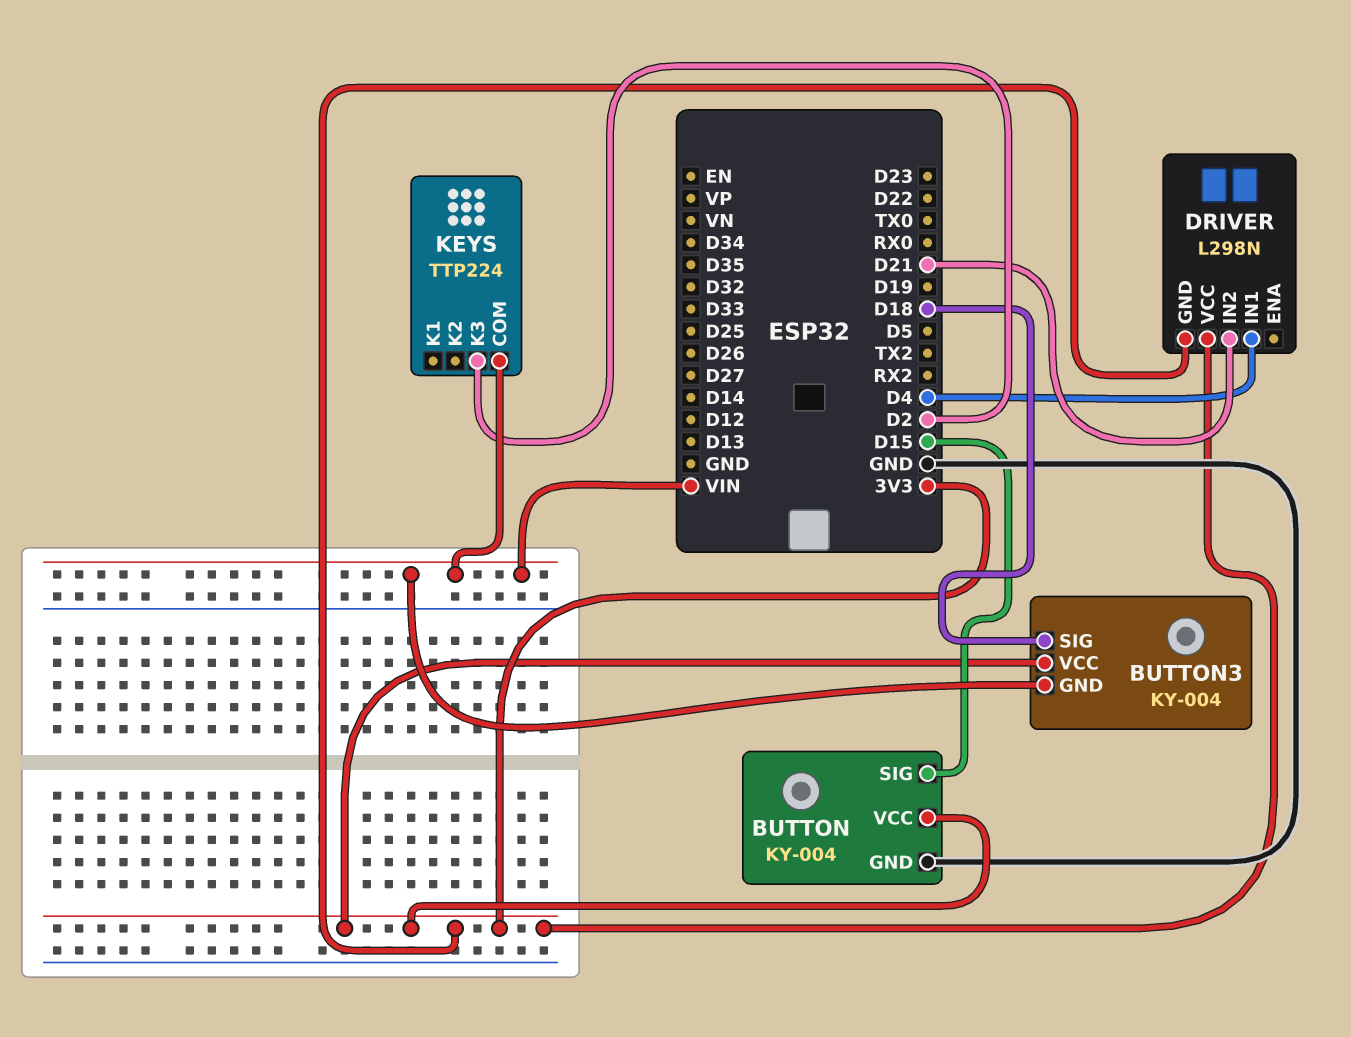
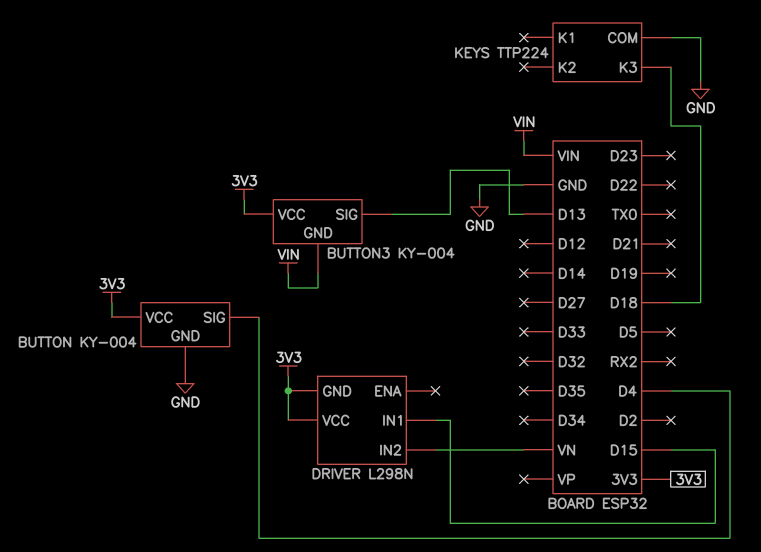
BUTTON pin SIG: D15 -> D4
BUTTON3 pin SIG: D18 -> D13
DRIVER pin IN1: D4 -> D15
DRIVER pin IN2: D21 -> VN
KEYS pin COM: VIN -> GND
KEYS pin K3: D2 -> D18

